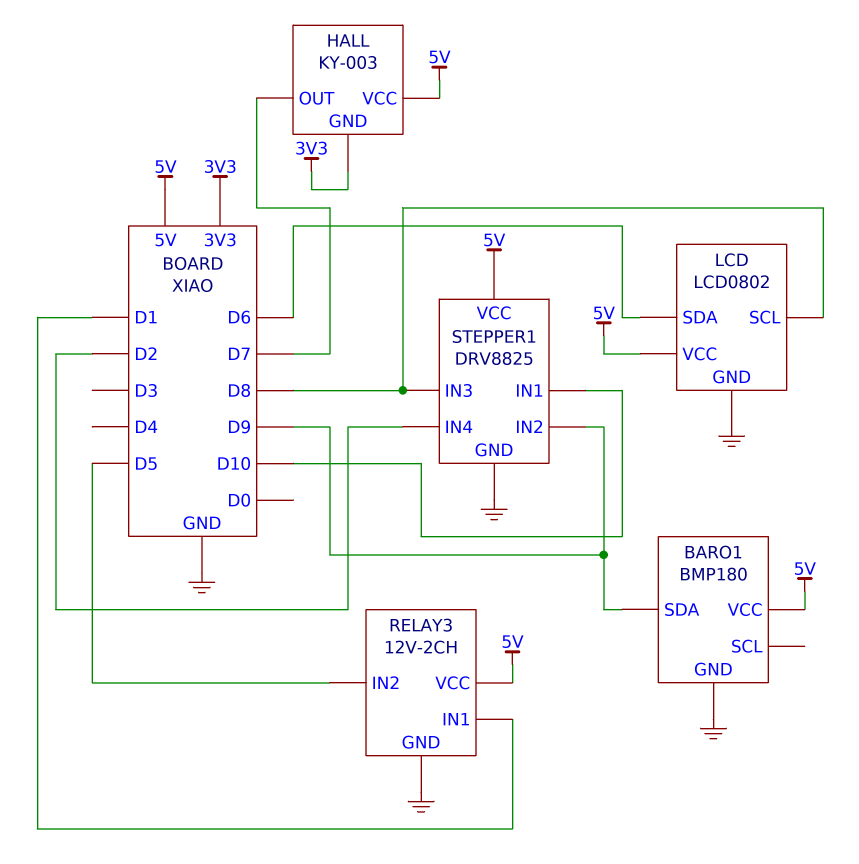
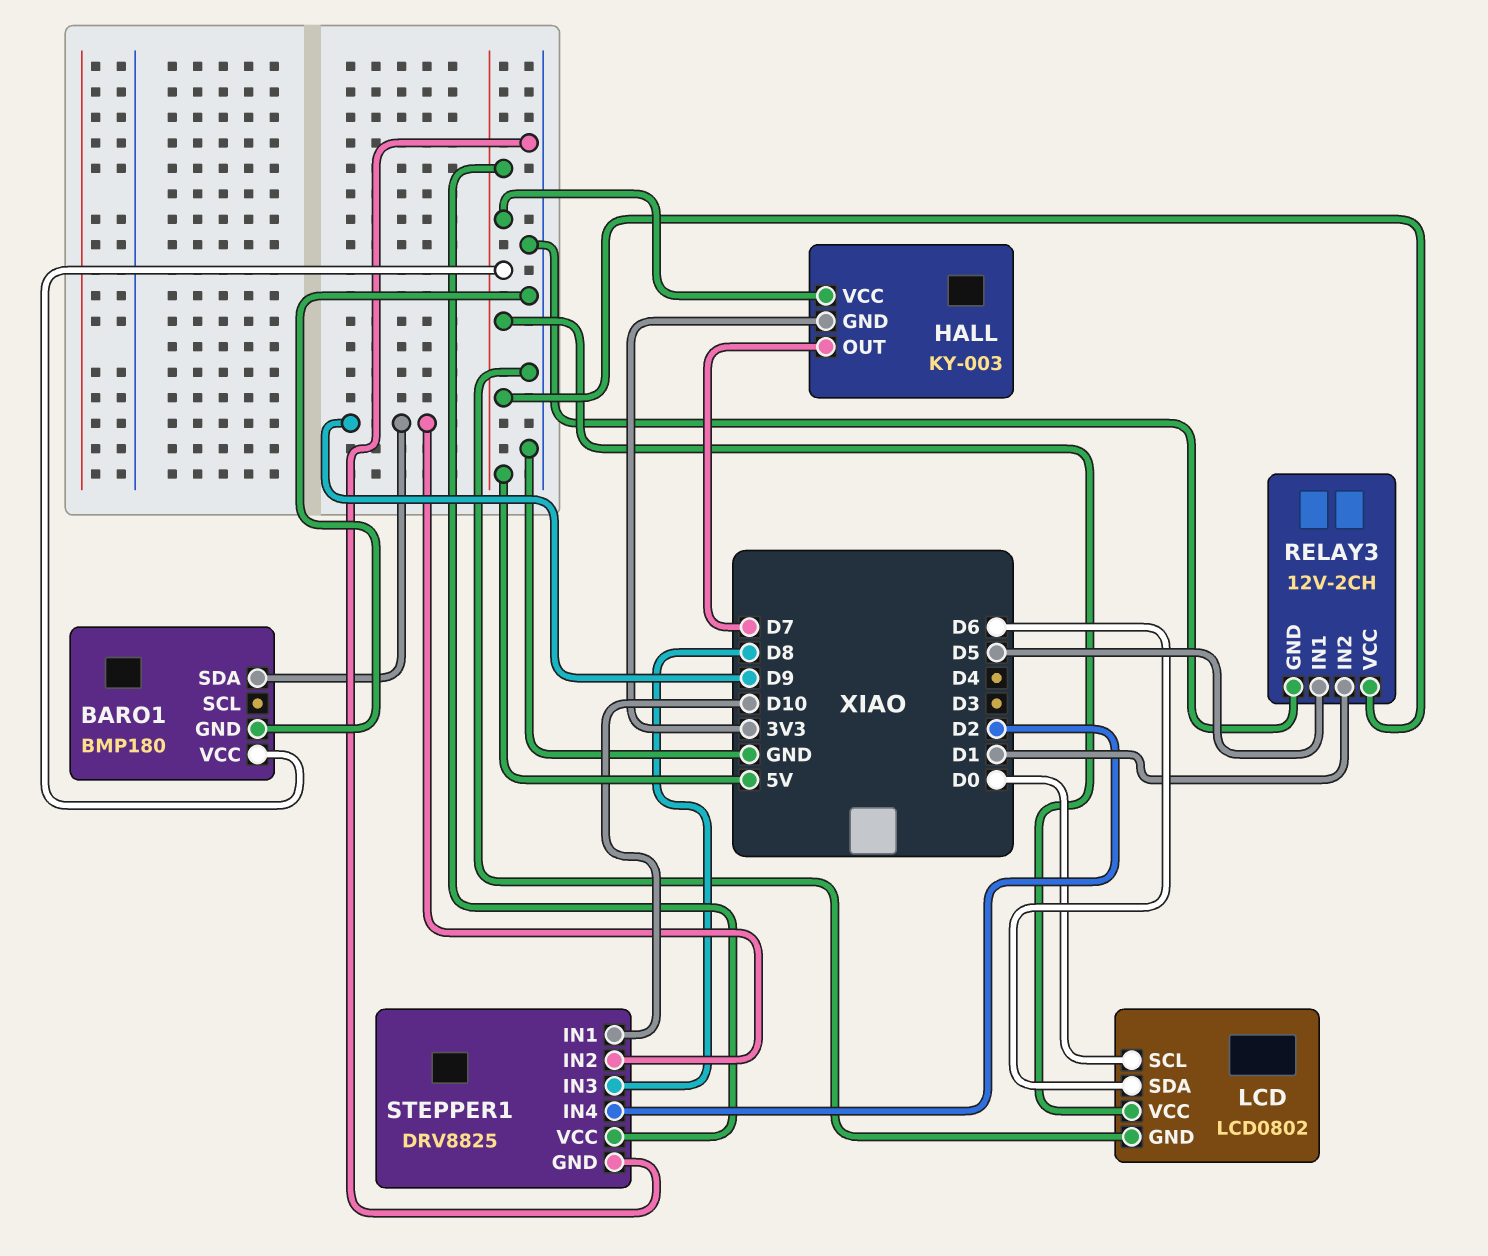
LCD pin SCL: D8 -> D0
RELAY3 pin IN1: D1 -> D5
RELAY3 pin IN2: D5 -> D1

